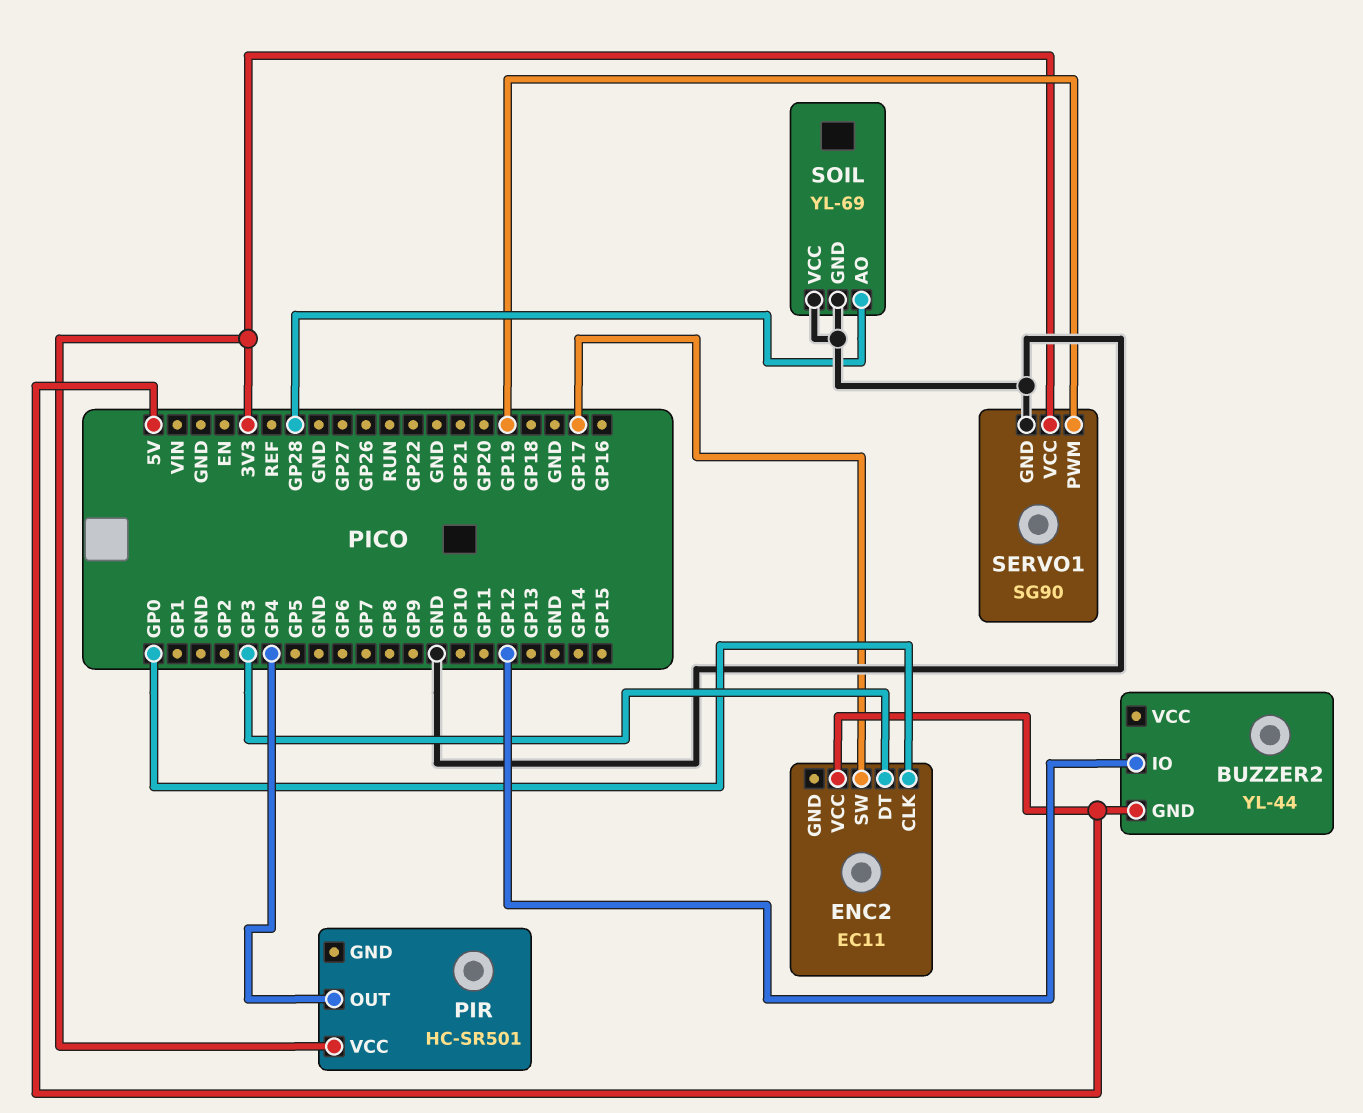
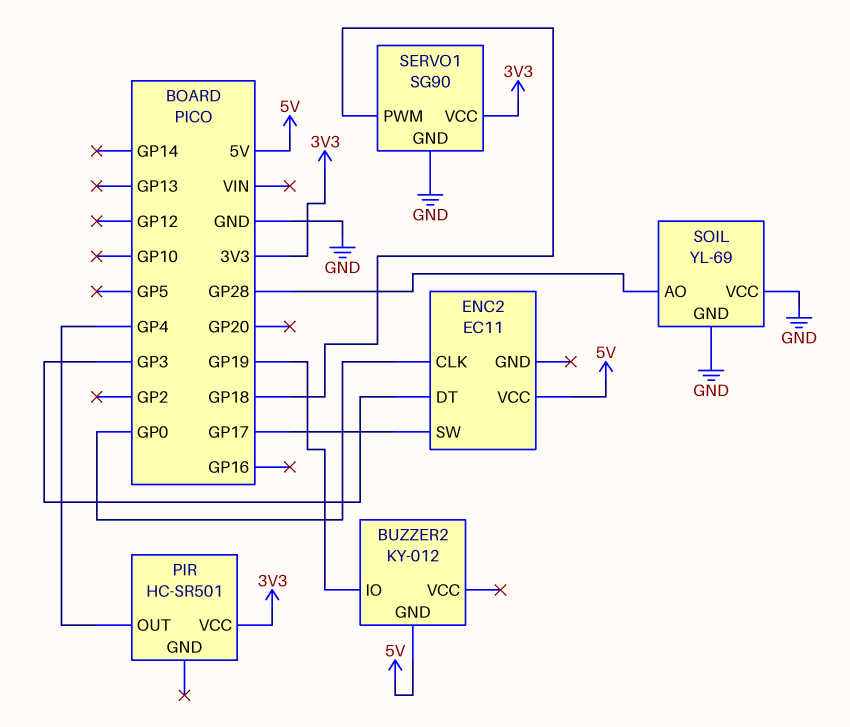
BUZZER2: YL-44 -> KY-012
BUZZER2 pin IO: GP12 -> GP19
SERVO1 pin PWM: GP19 -> GP18

